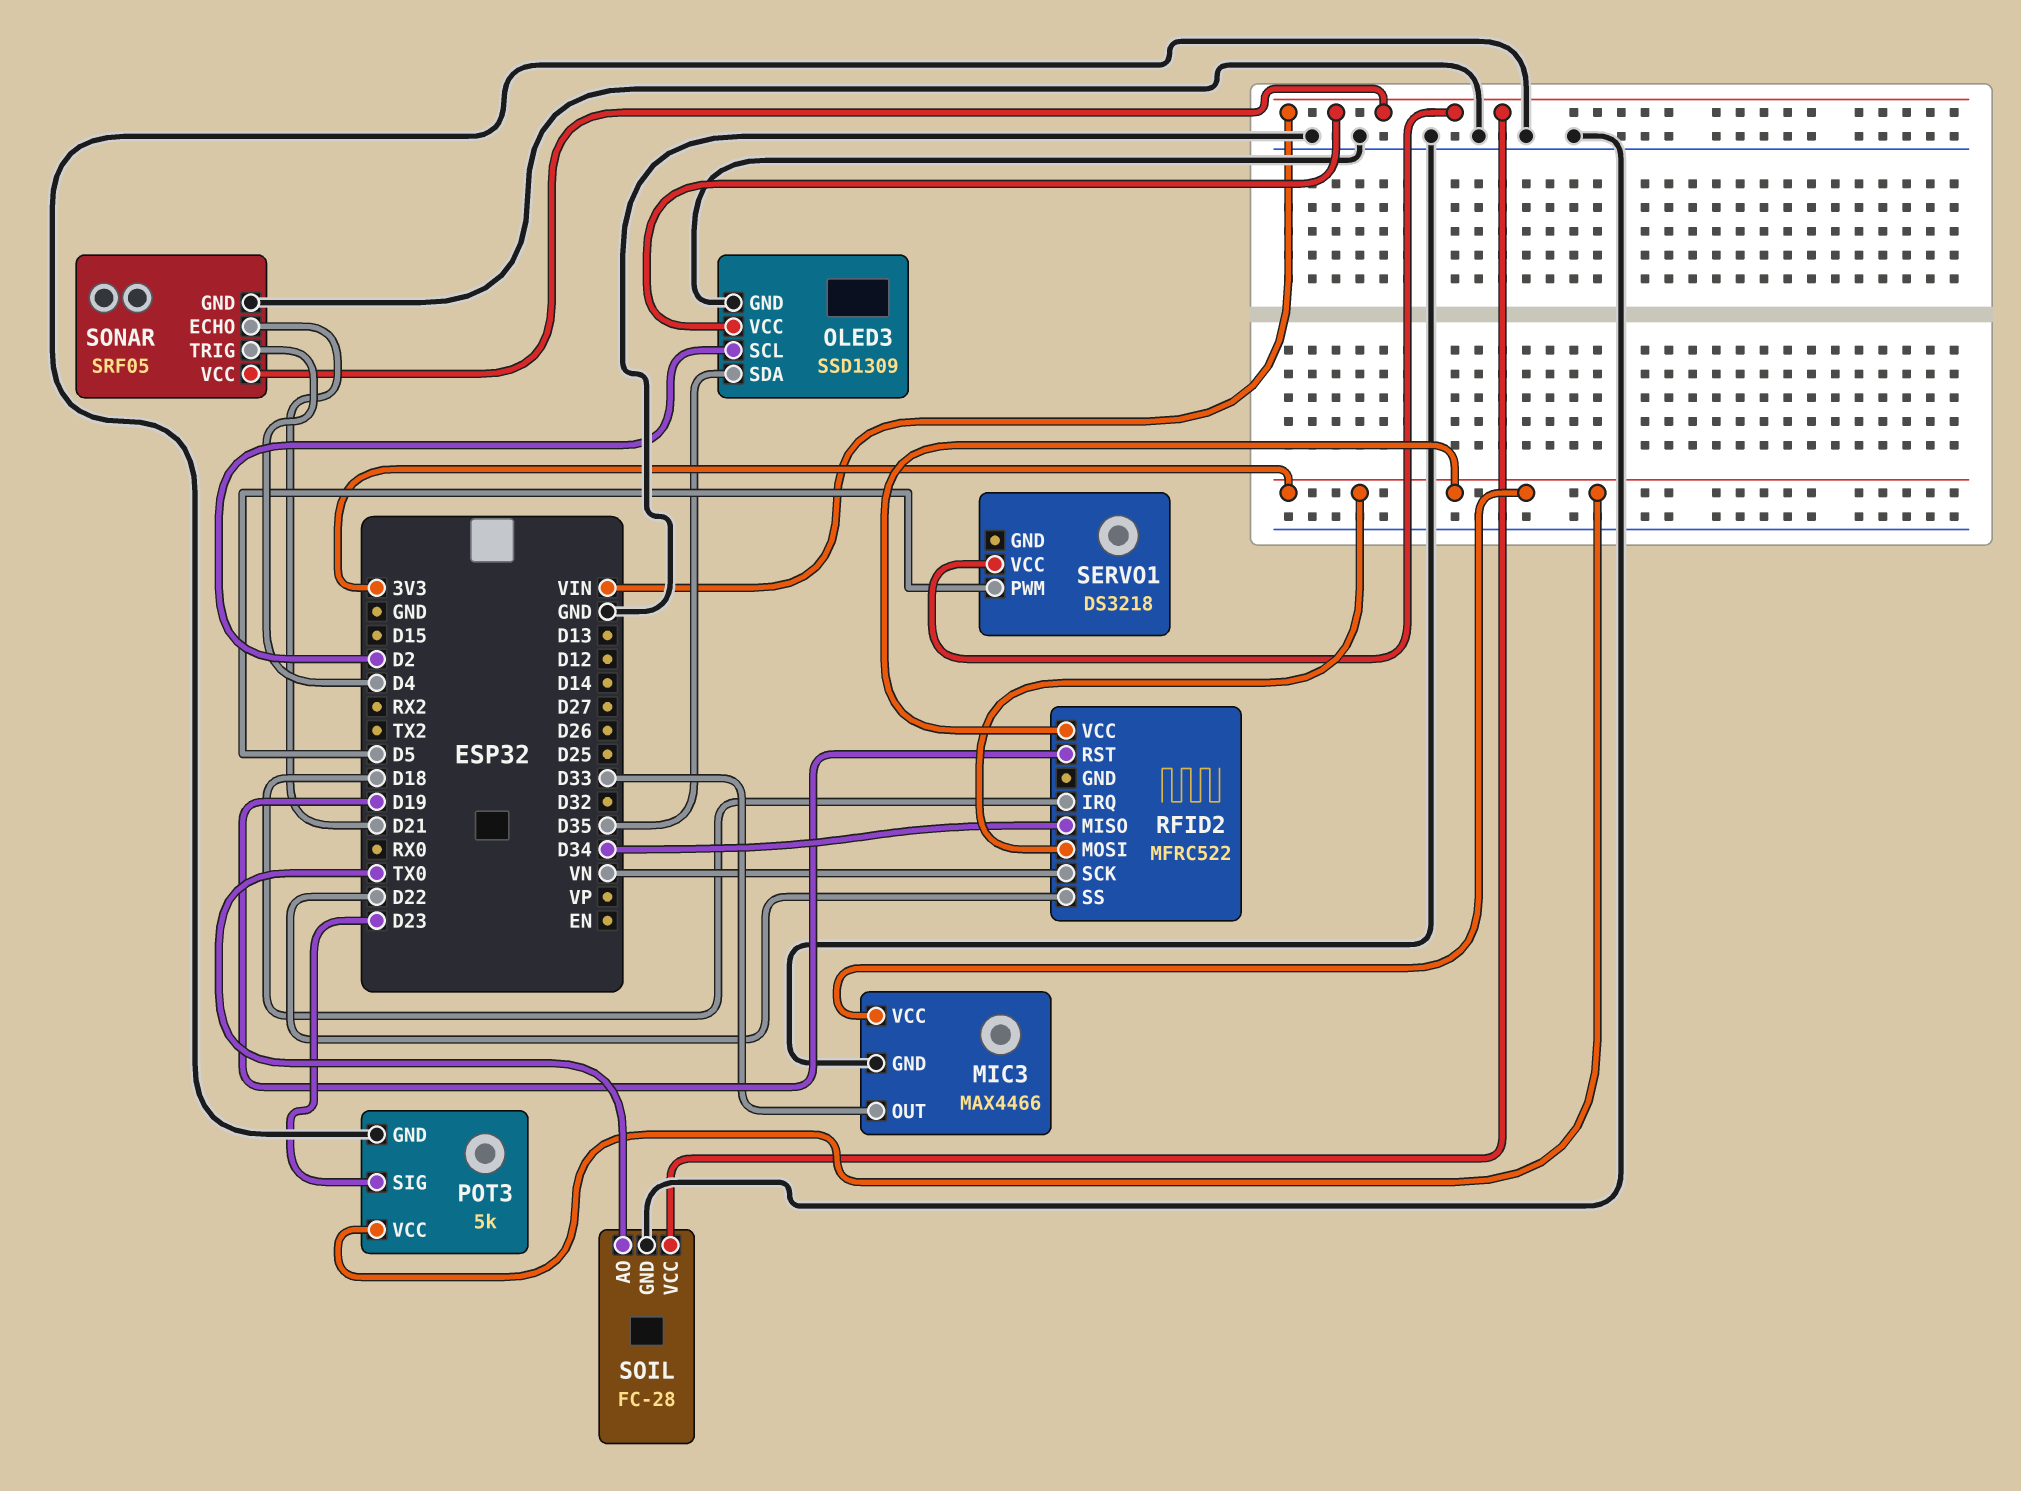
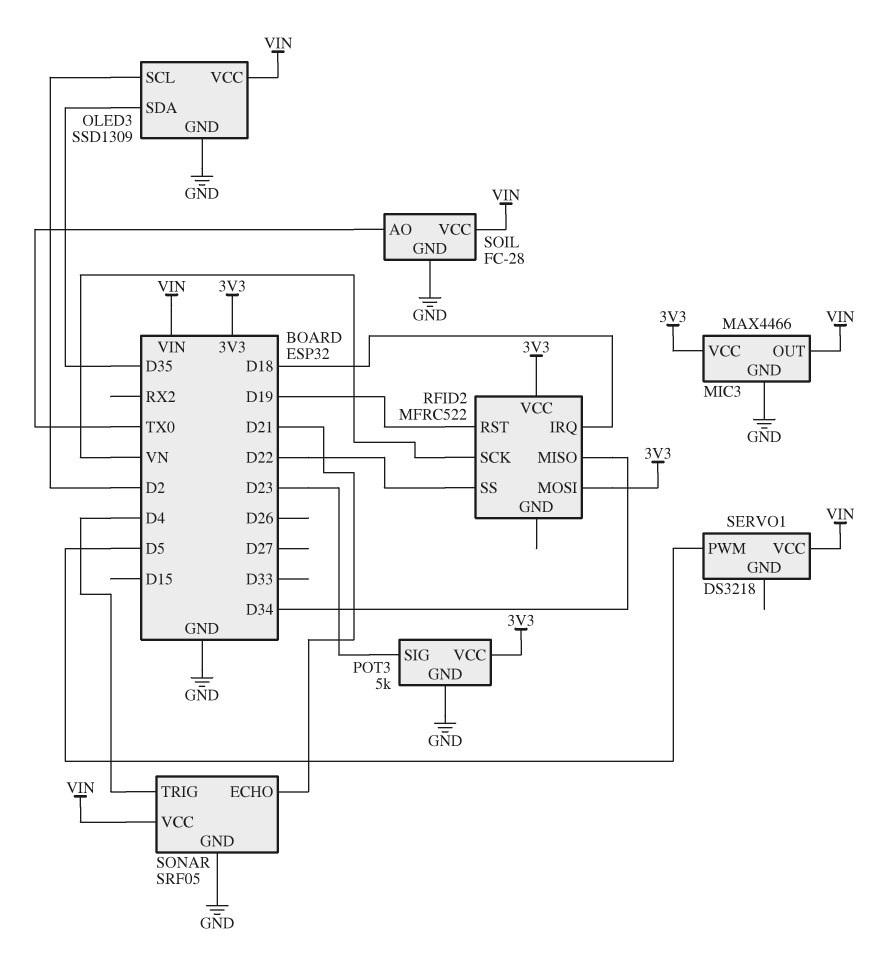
MIC3 pin OUT: D33 -> VIN

